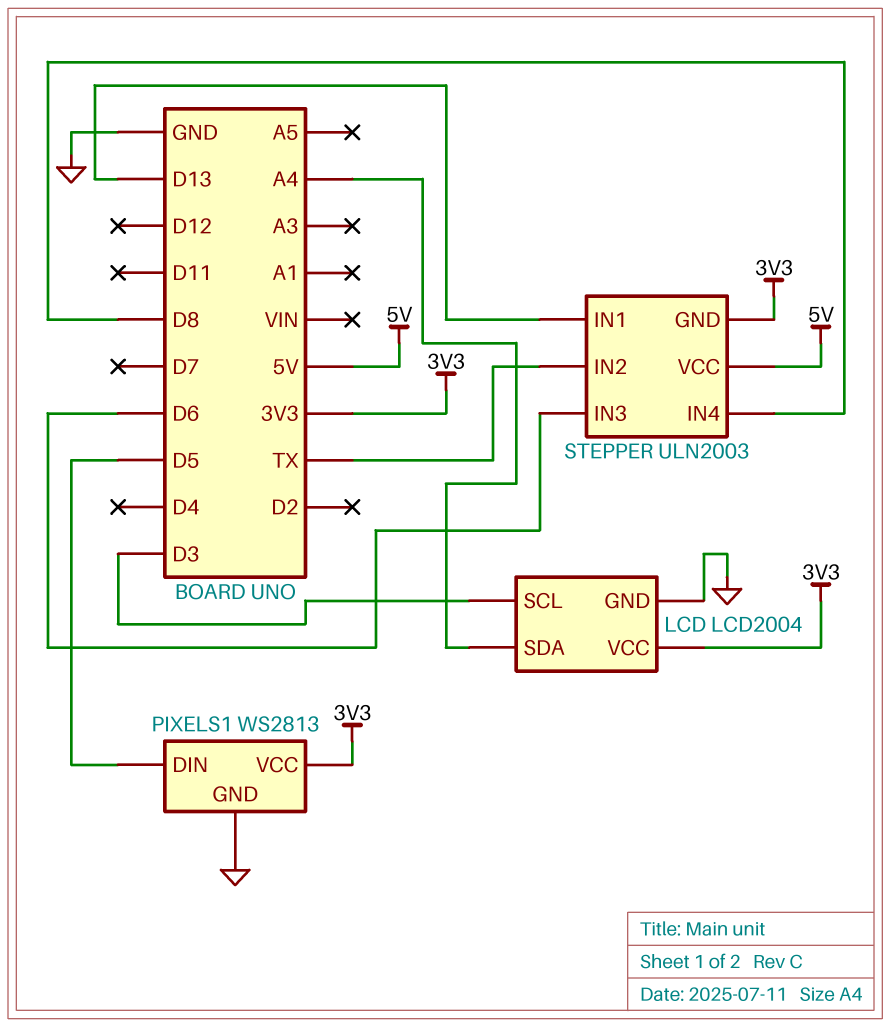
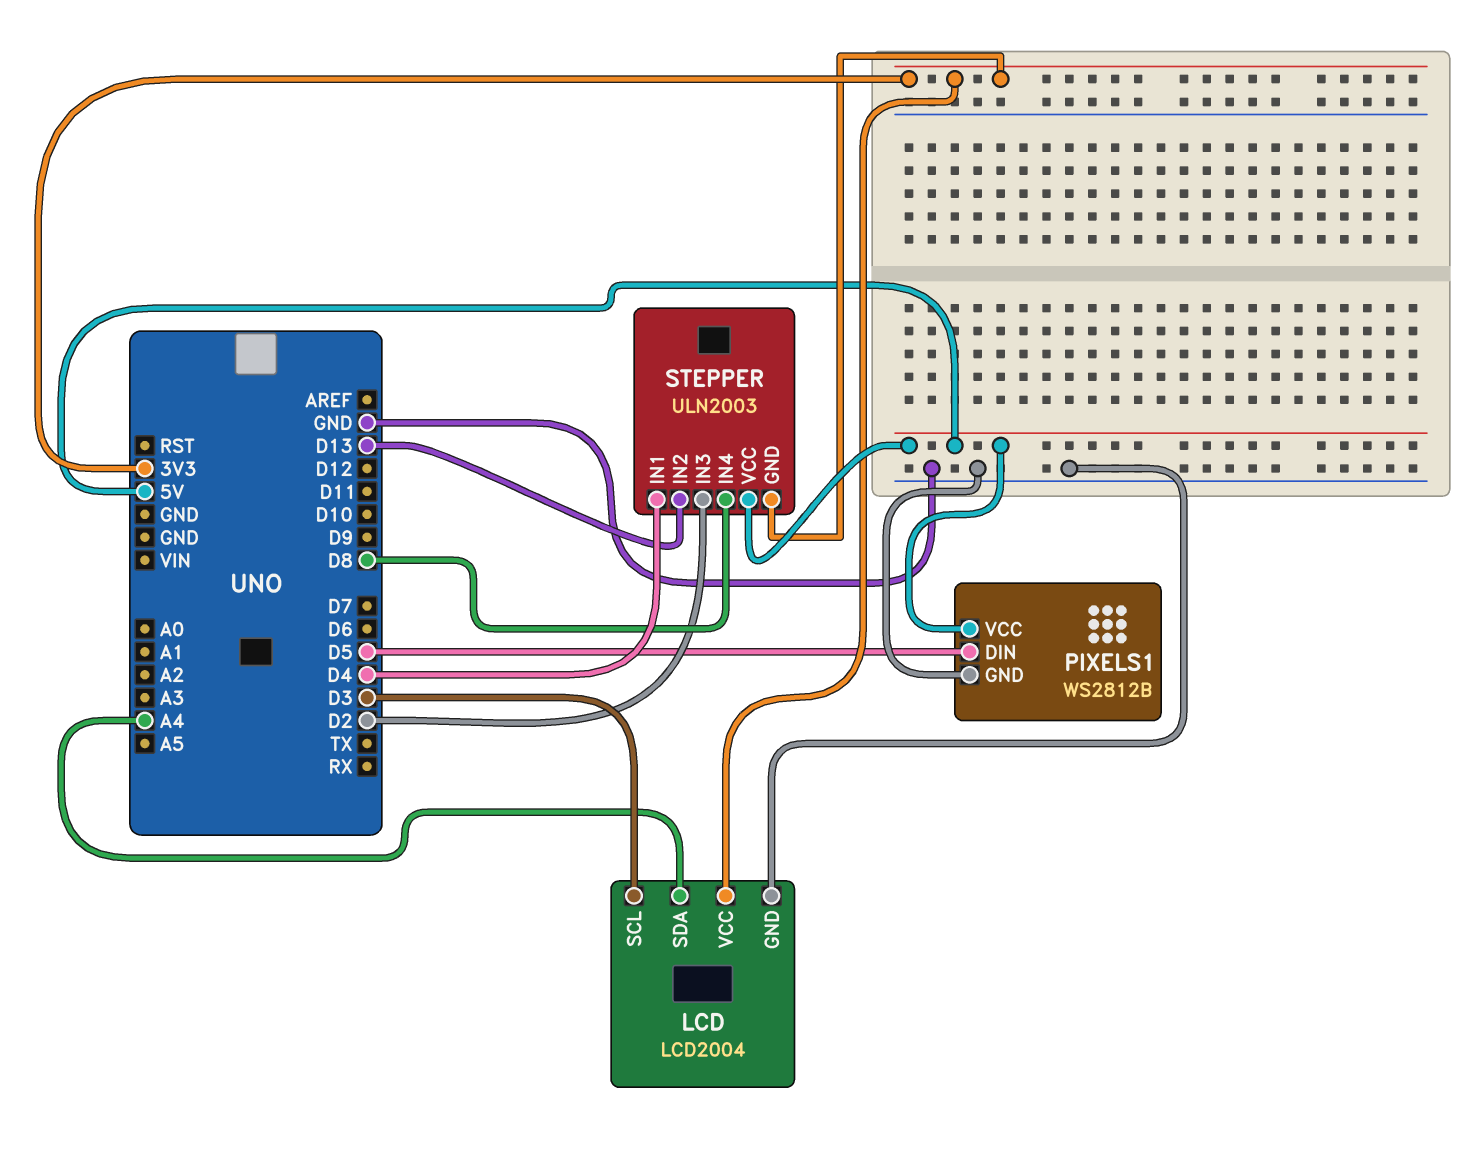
PIXELS1: WS2813 -> WS2812B
PIXELS1 pin VCC: 3V3 -> 5V
STEPPER pin IN1: D13 -> D4
STEPPER pin IN2: TX -> D13
STEPPER pin IN3: D6 -> D2

